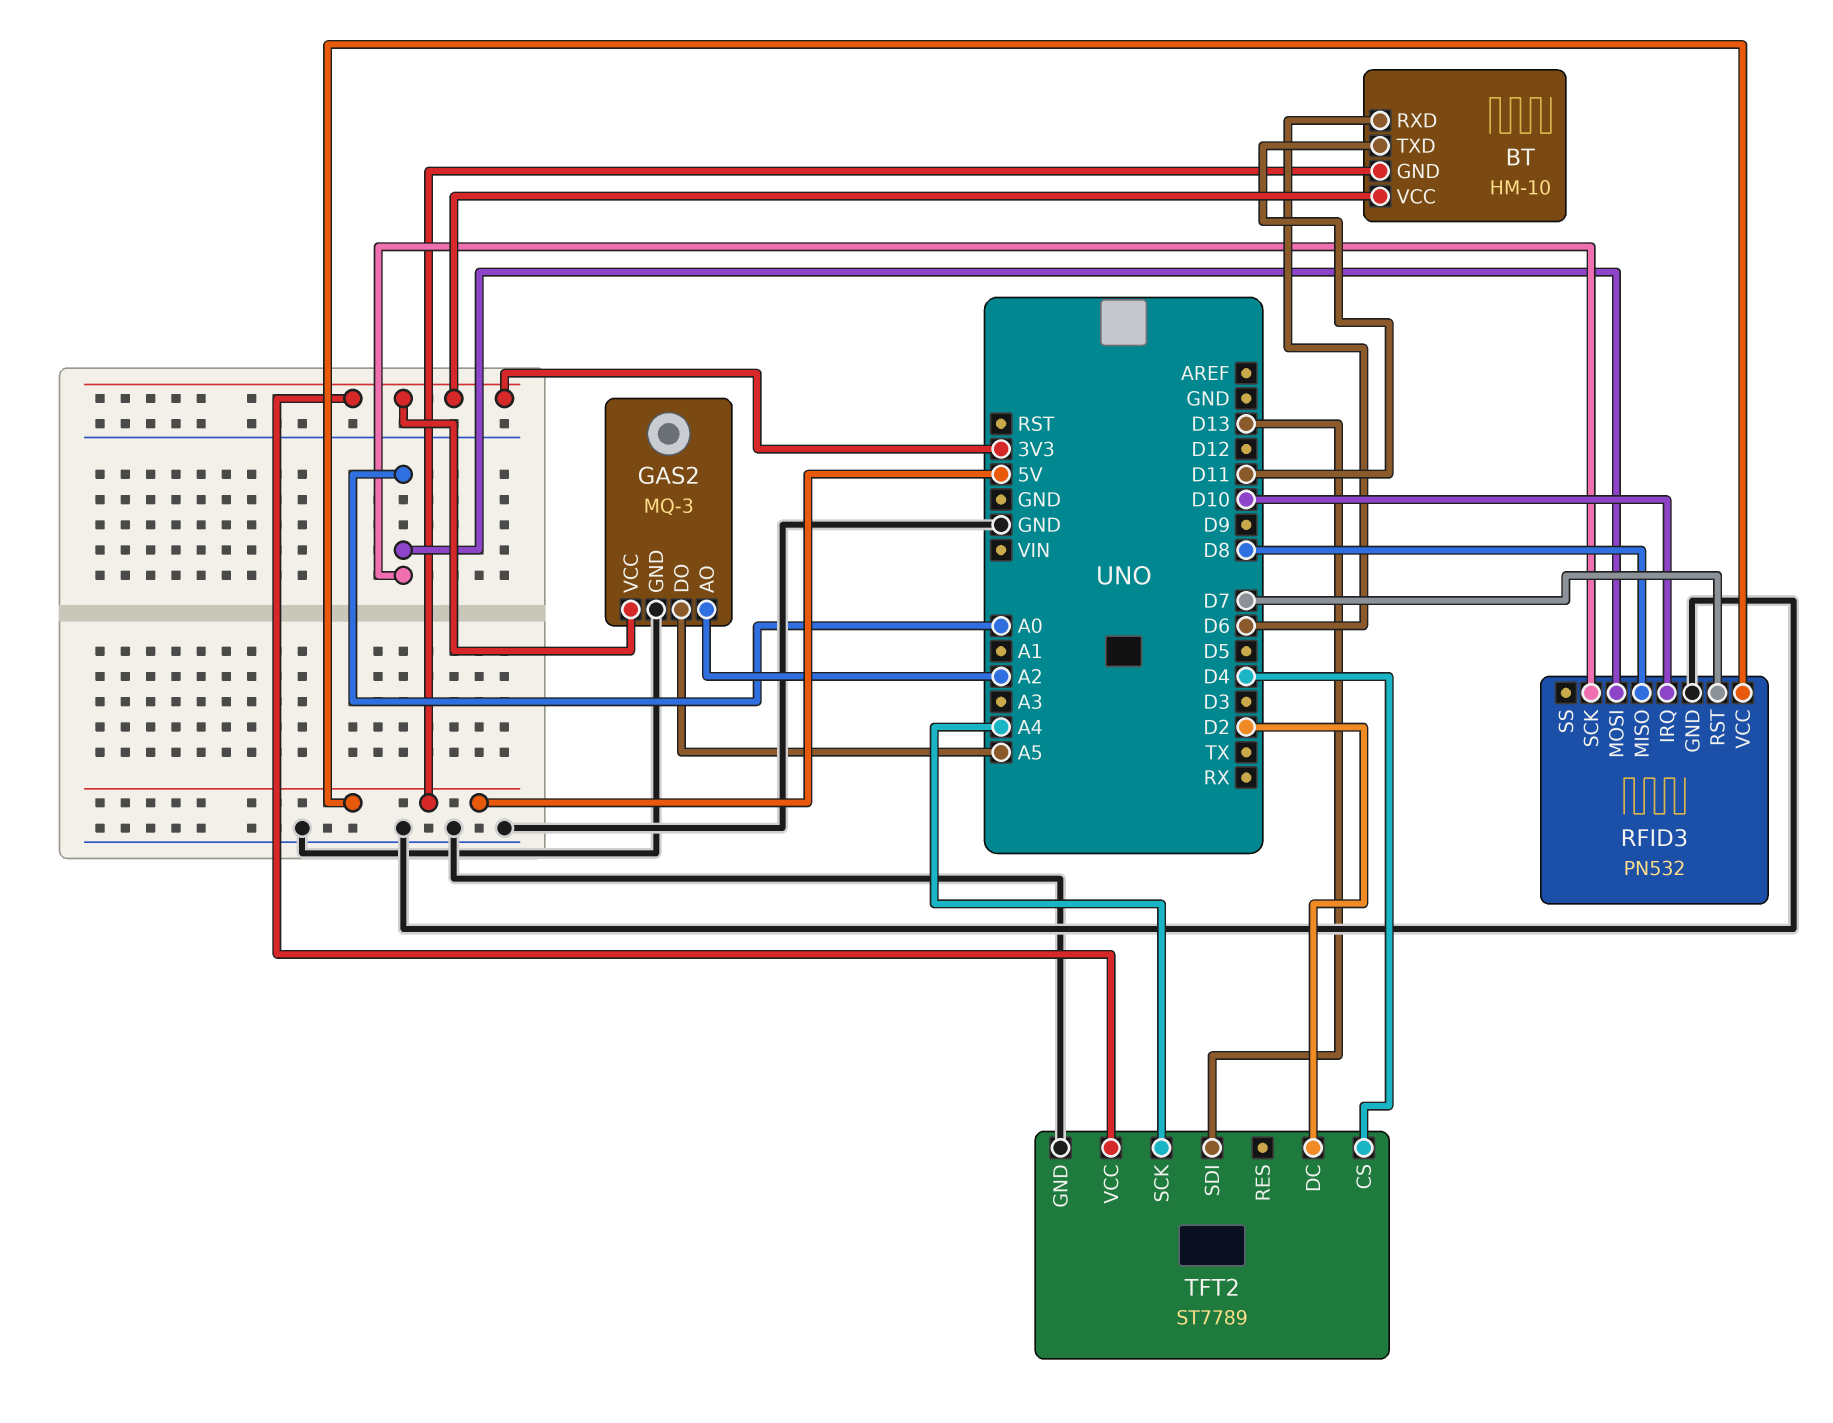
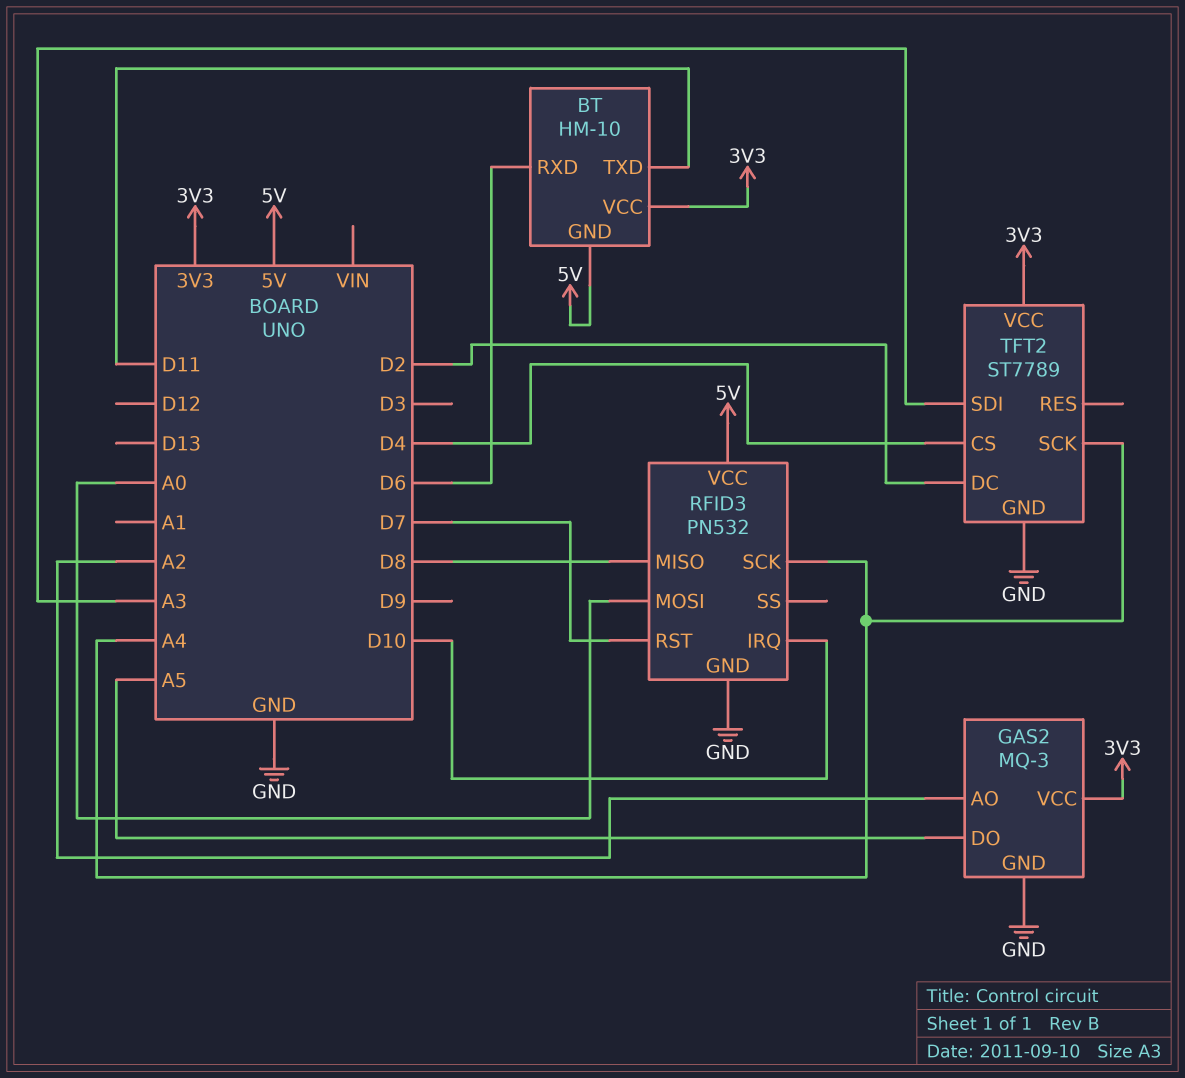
RFID3 pin SCK: A0 -> A4
TFT2 pin SDI: D13 -> A3

